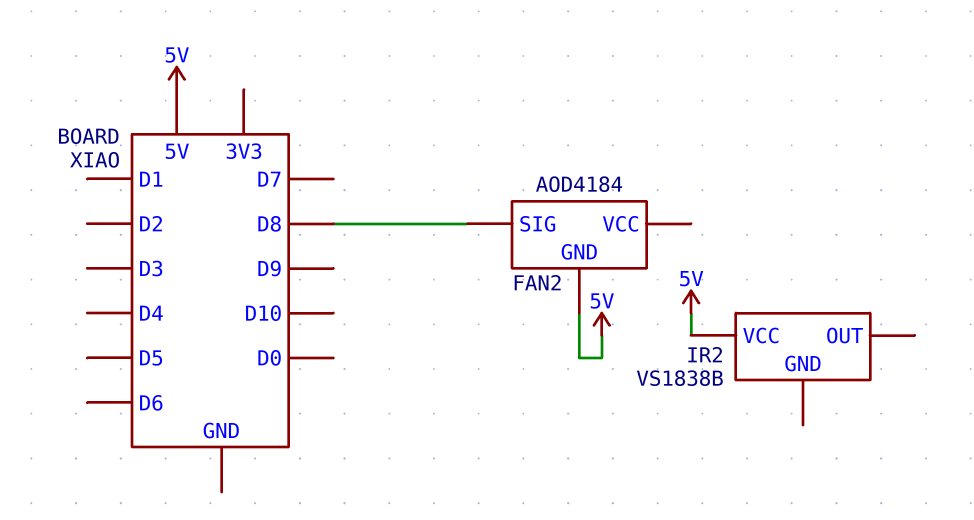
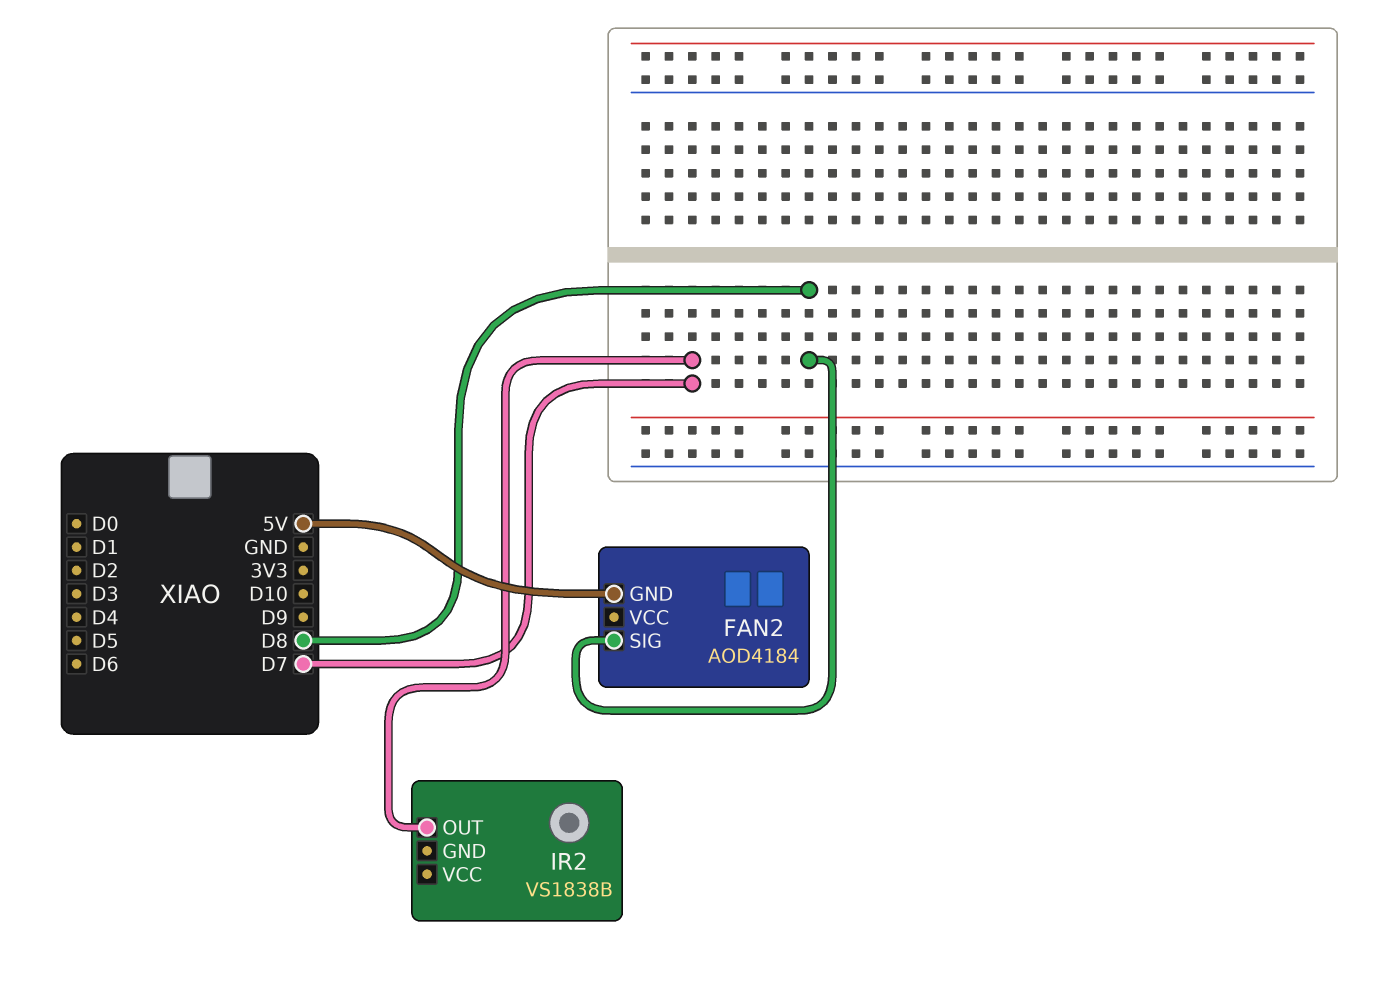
IR2 pin OUT: none -> D7
IR2 pin VCC: 5V -> none

